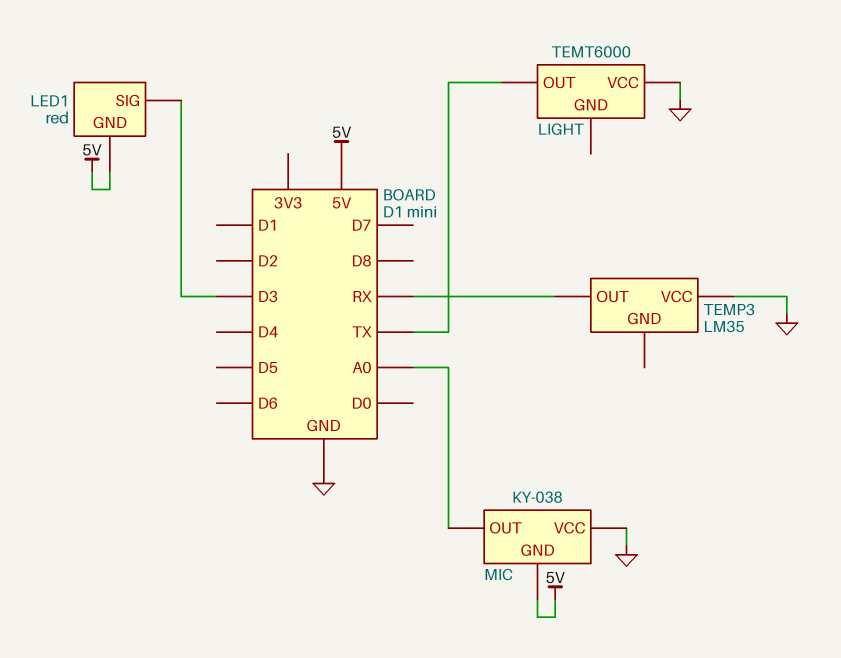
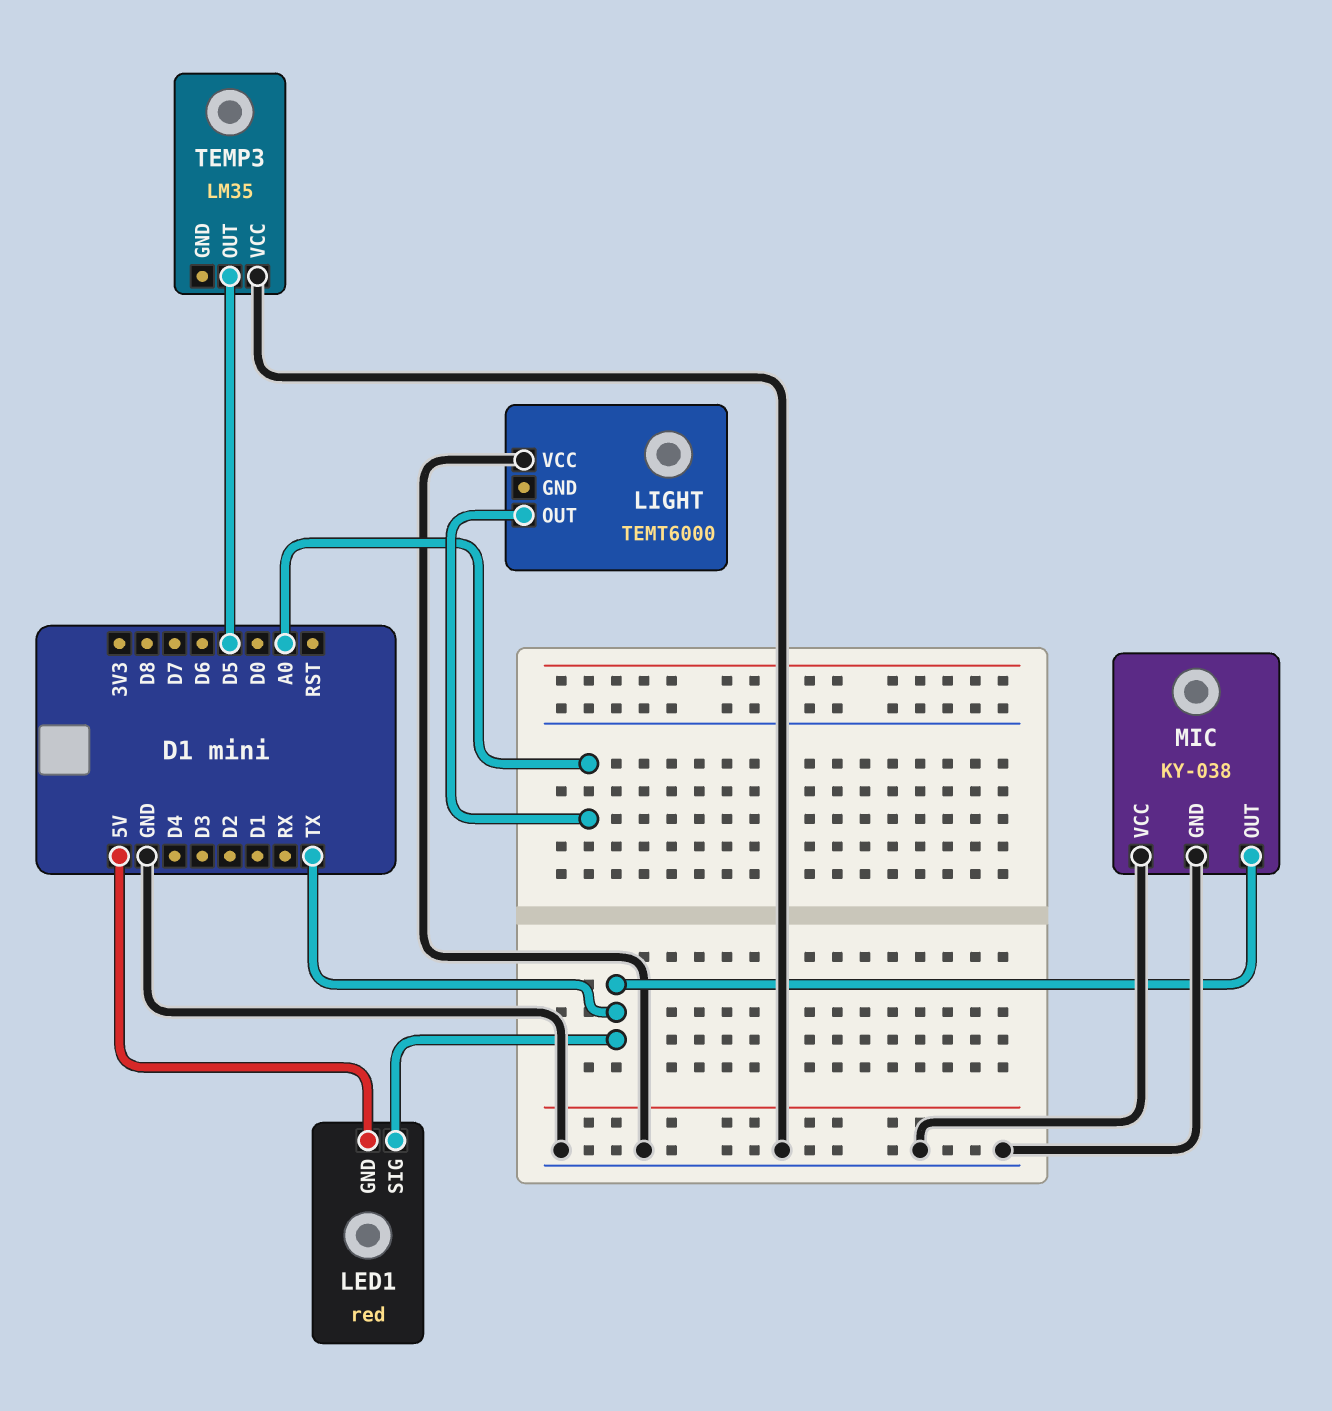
LED1 pin SIG: D3 -> TX
LIGHT pin OUT: TX -> A0
MIC pin GND: 5V -> GND
MIC pin OUT: A0 -> TX
TEMP3 pin OUT: RX -> D5

